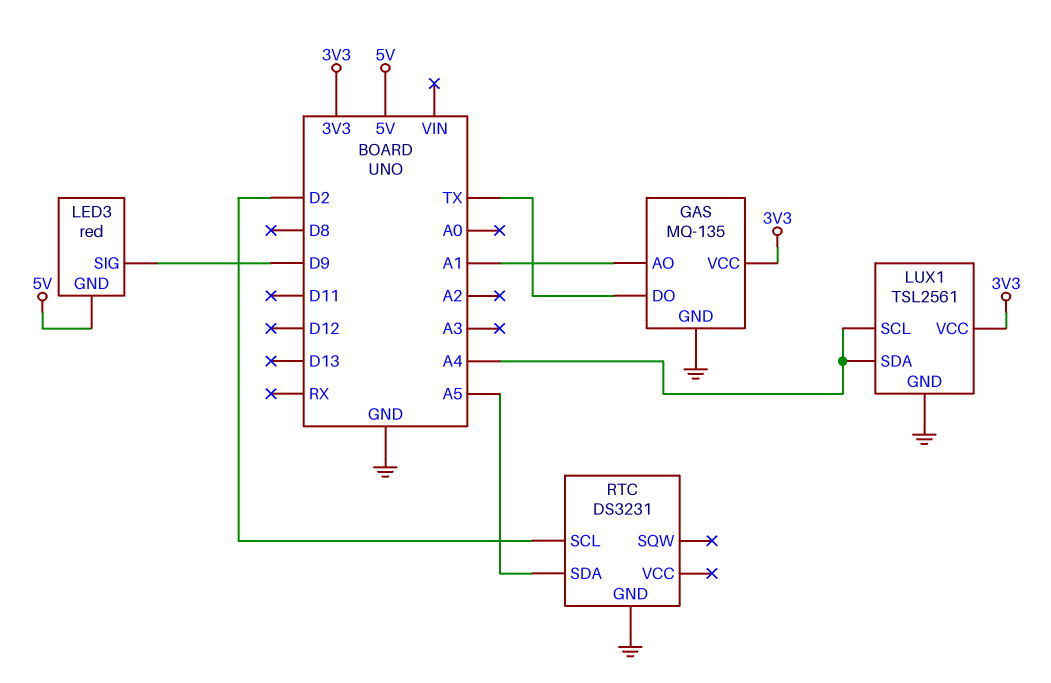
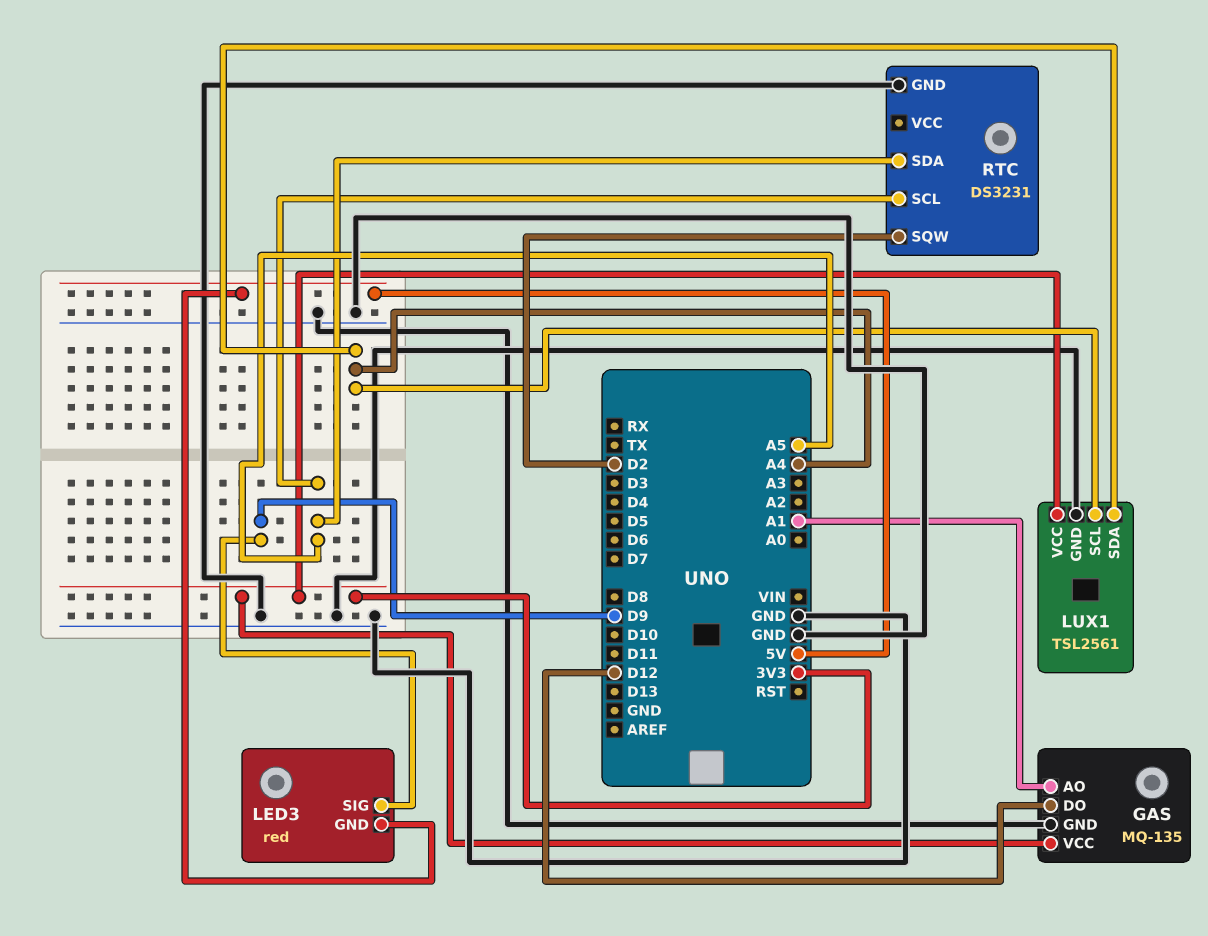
GAS pin DO: TX -> D12
RTC pin SCL: D2 -> A5
RTC pin SQW: none -> D2

